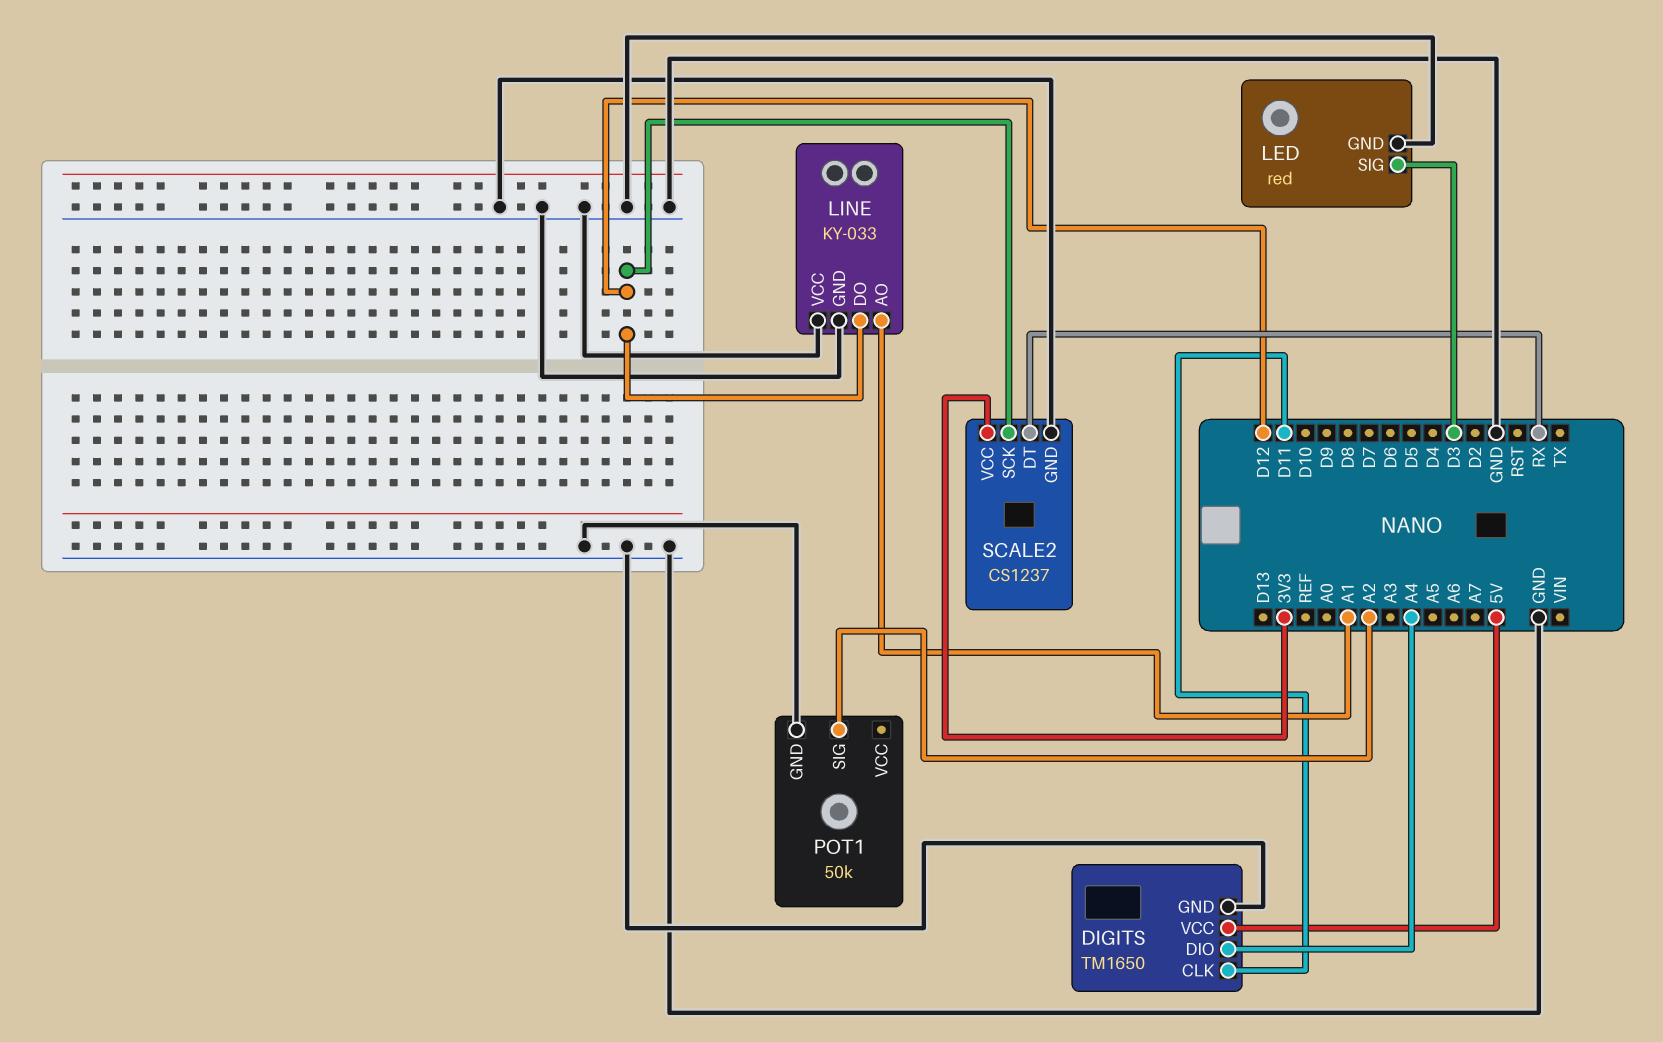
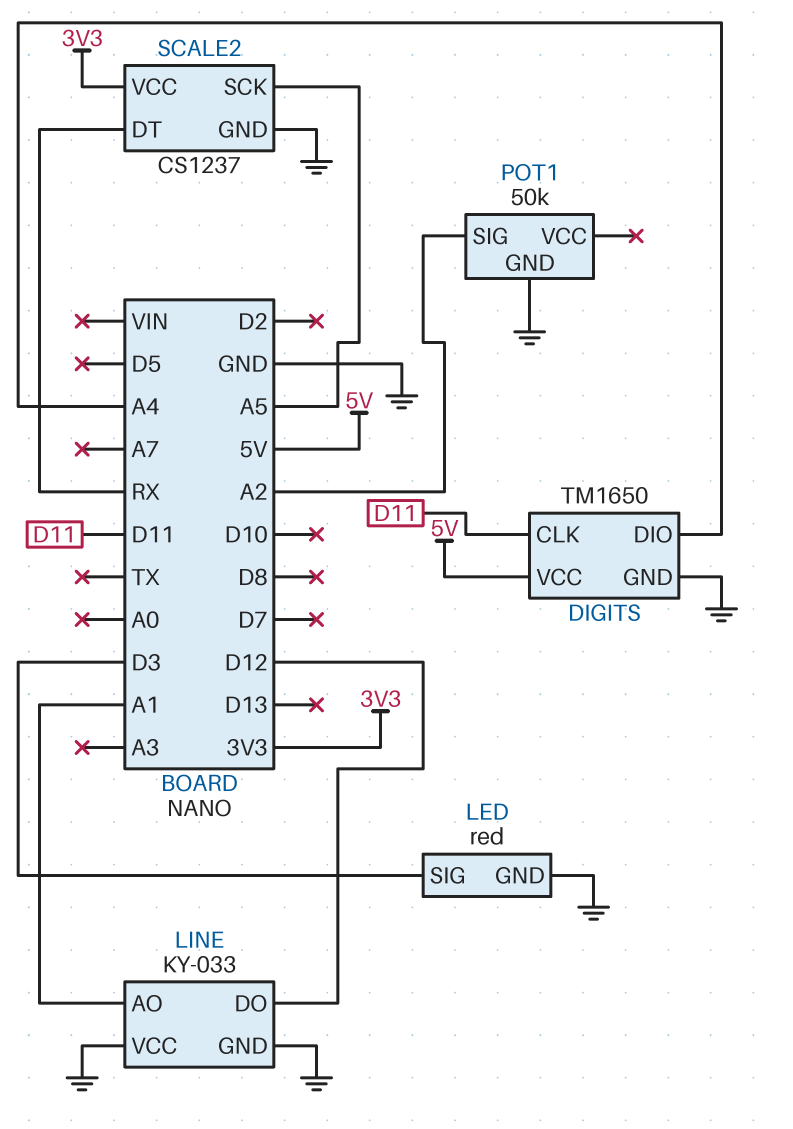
SCALE2 pin SCK: D12 -> A5

